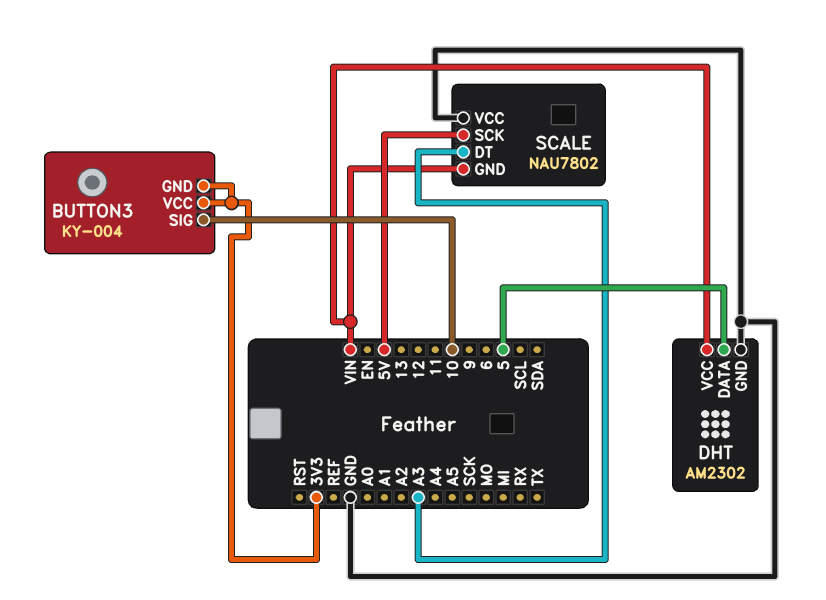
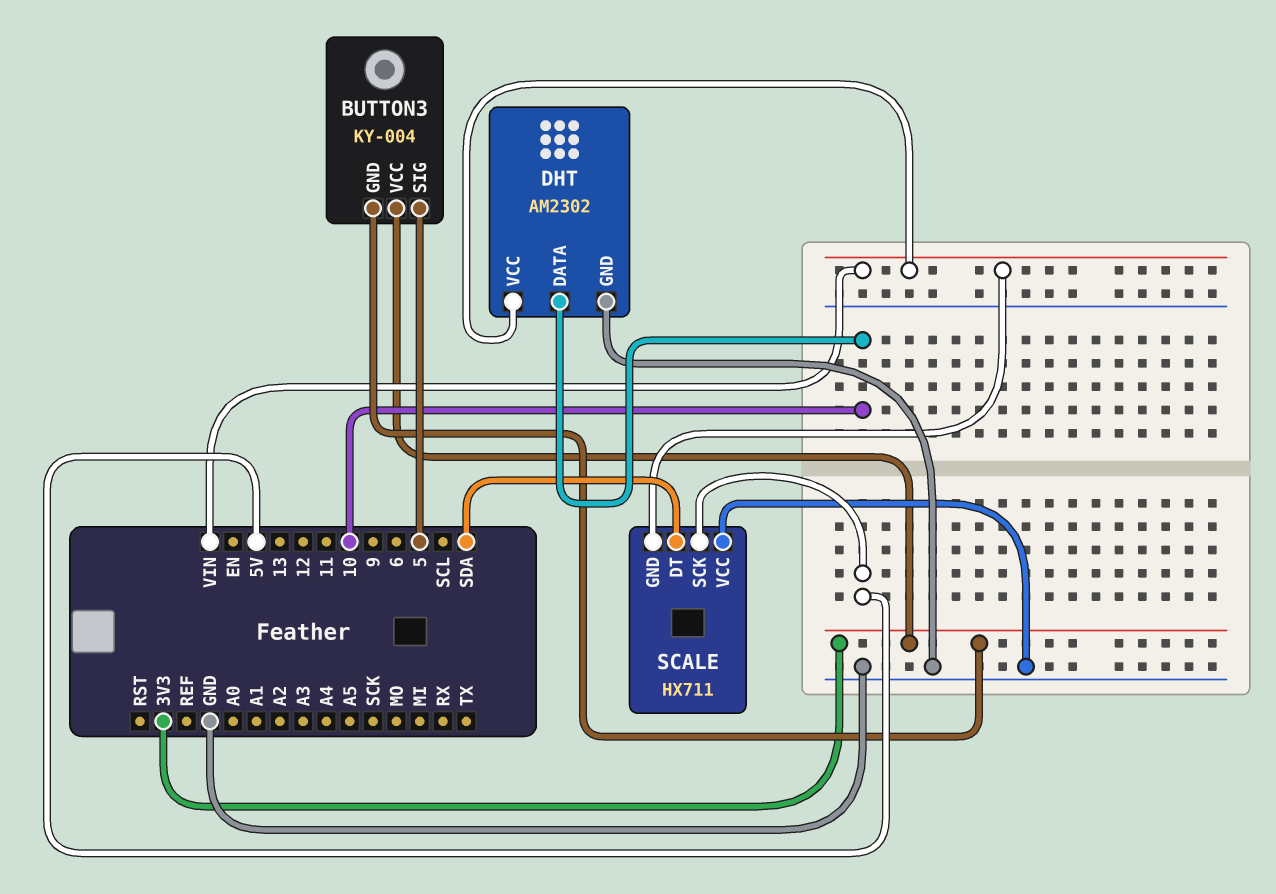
BUTTON3 pin SIG: 10 -> 5
DHT pin DATA: 5 -> 10
SCALE: NAU7802 -> HX711
SCALE pin DT: A3 -> SDA

